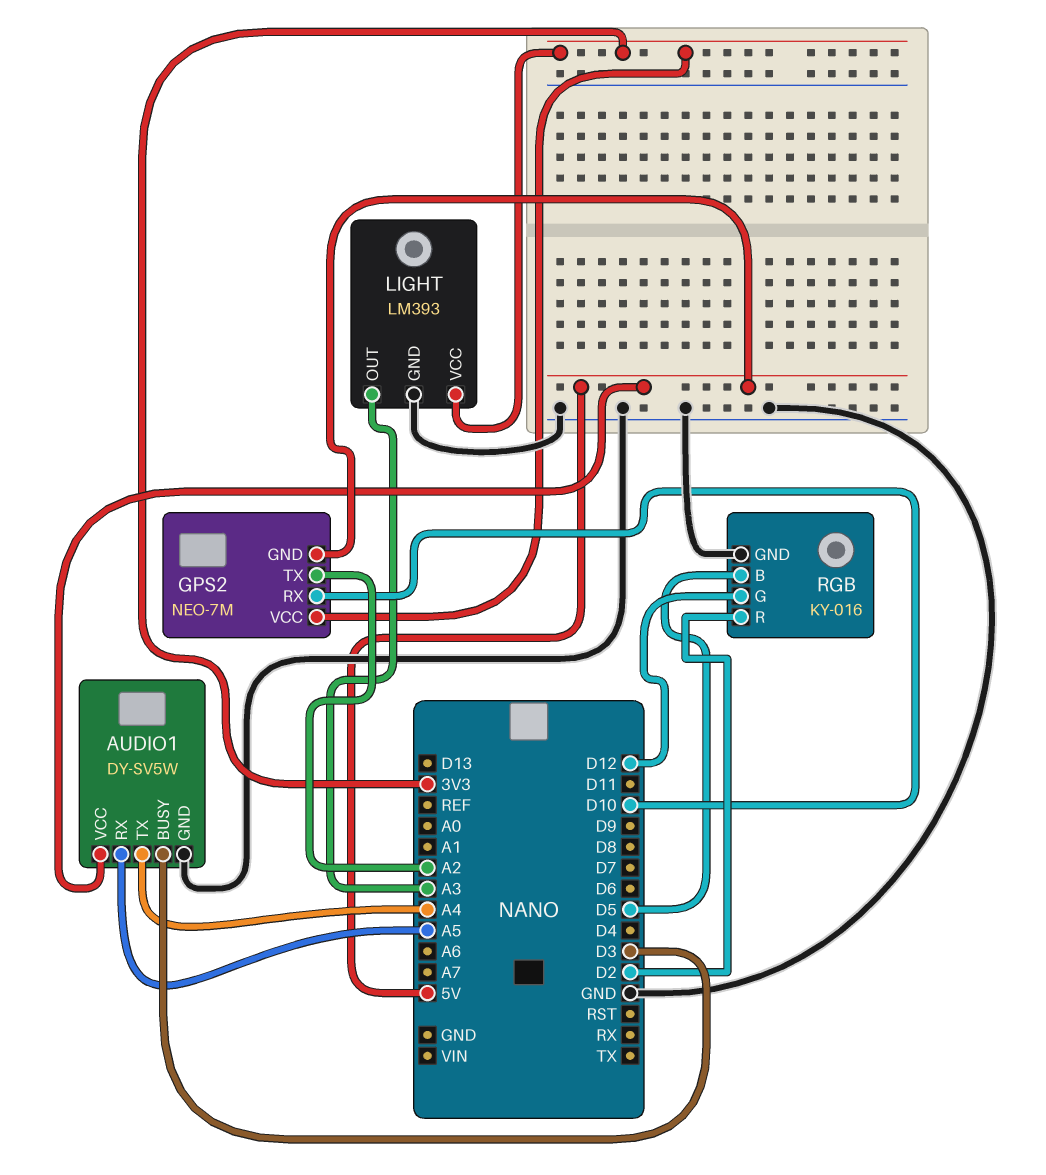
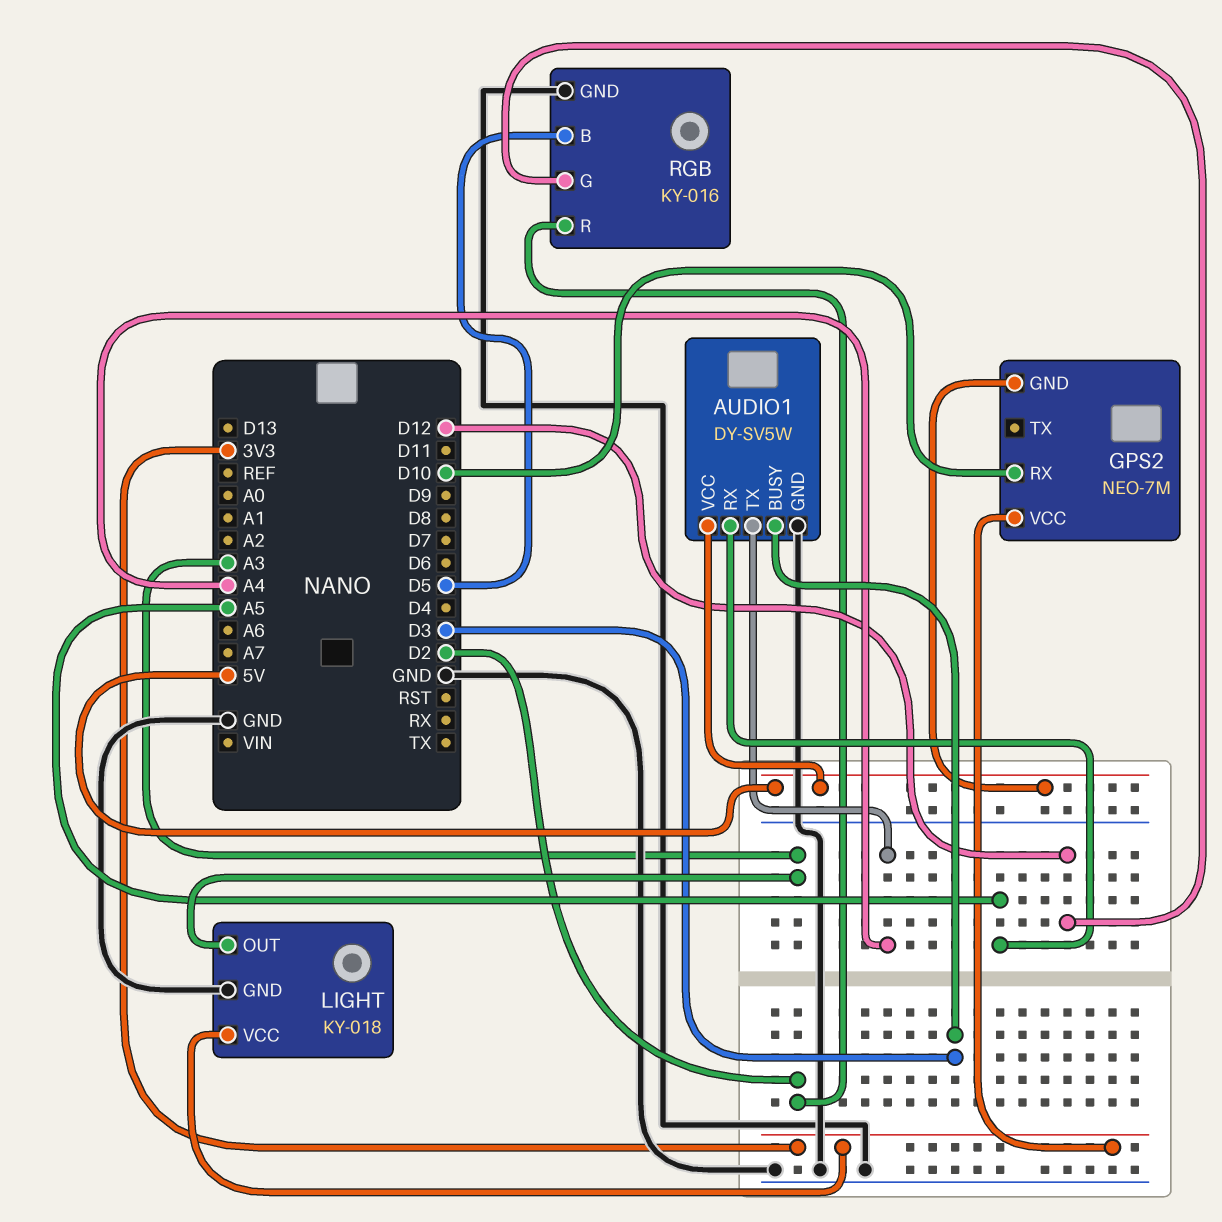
GPS2 pin TX: A2 -> none
LIGHT: LM393 -> KY-018

